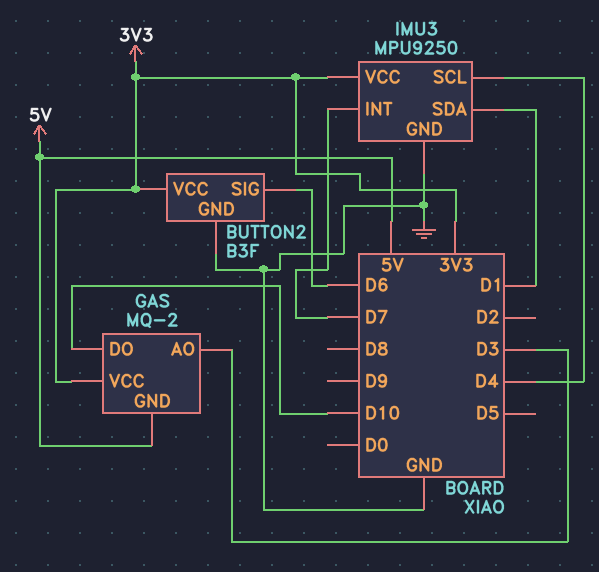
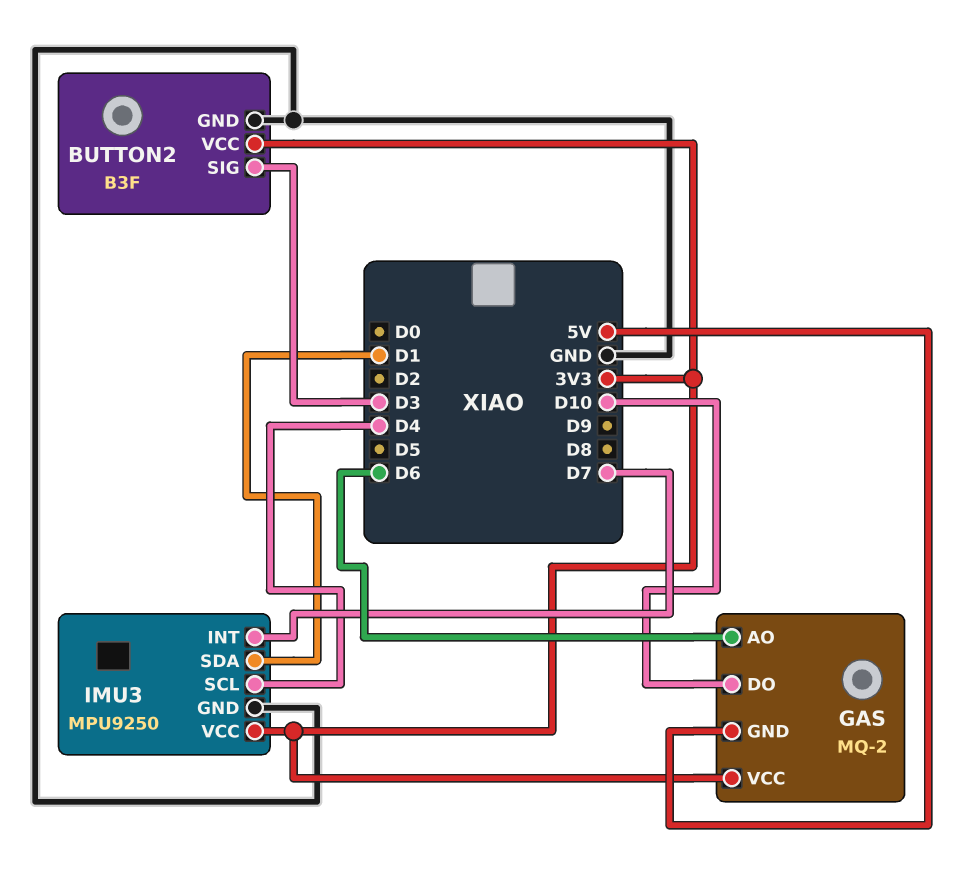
BUTTON2 pin SIG: D6 -> D3
GAS pin AO: D3 -> D6

